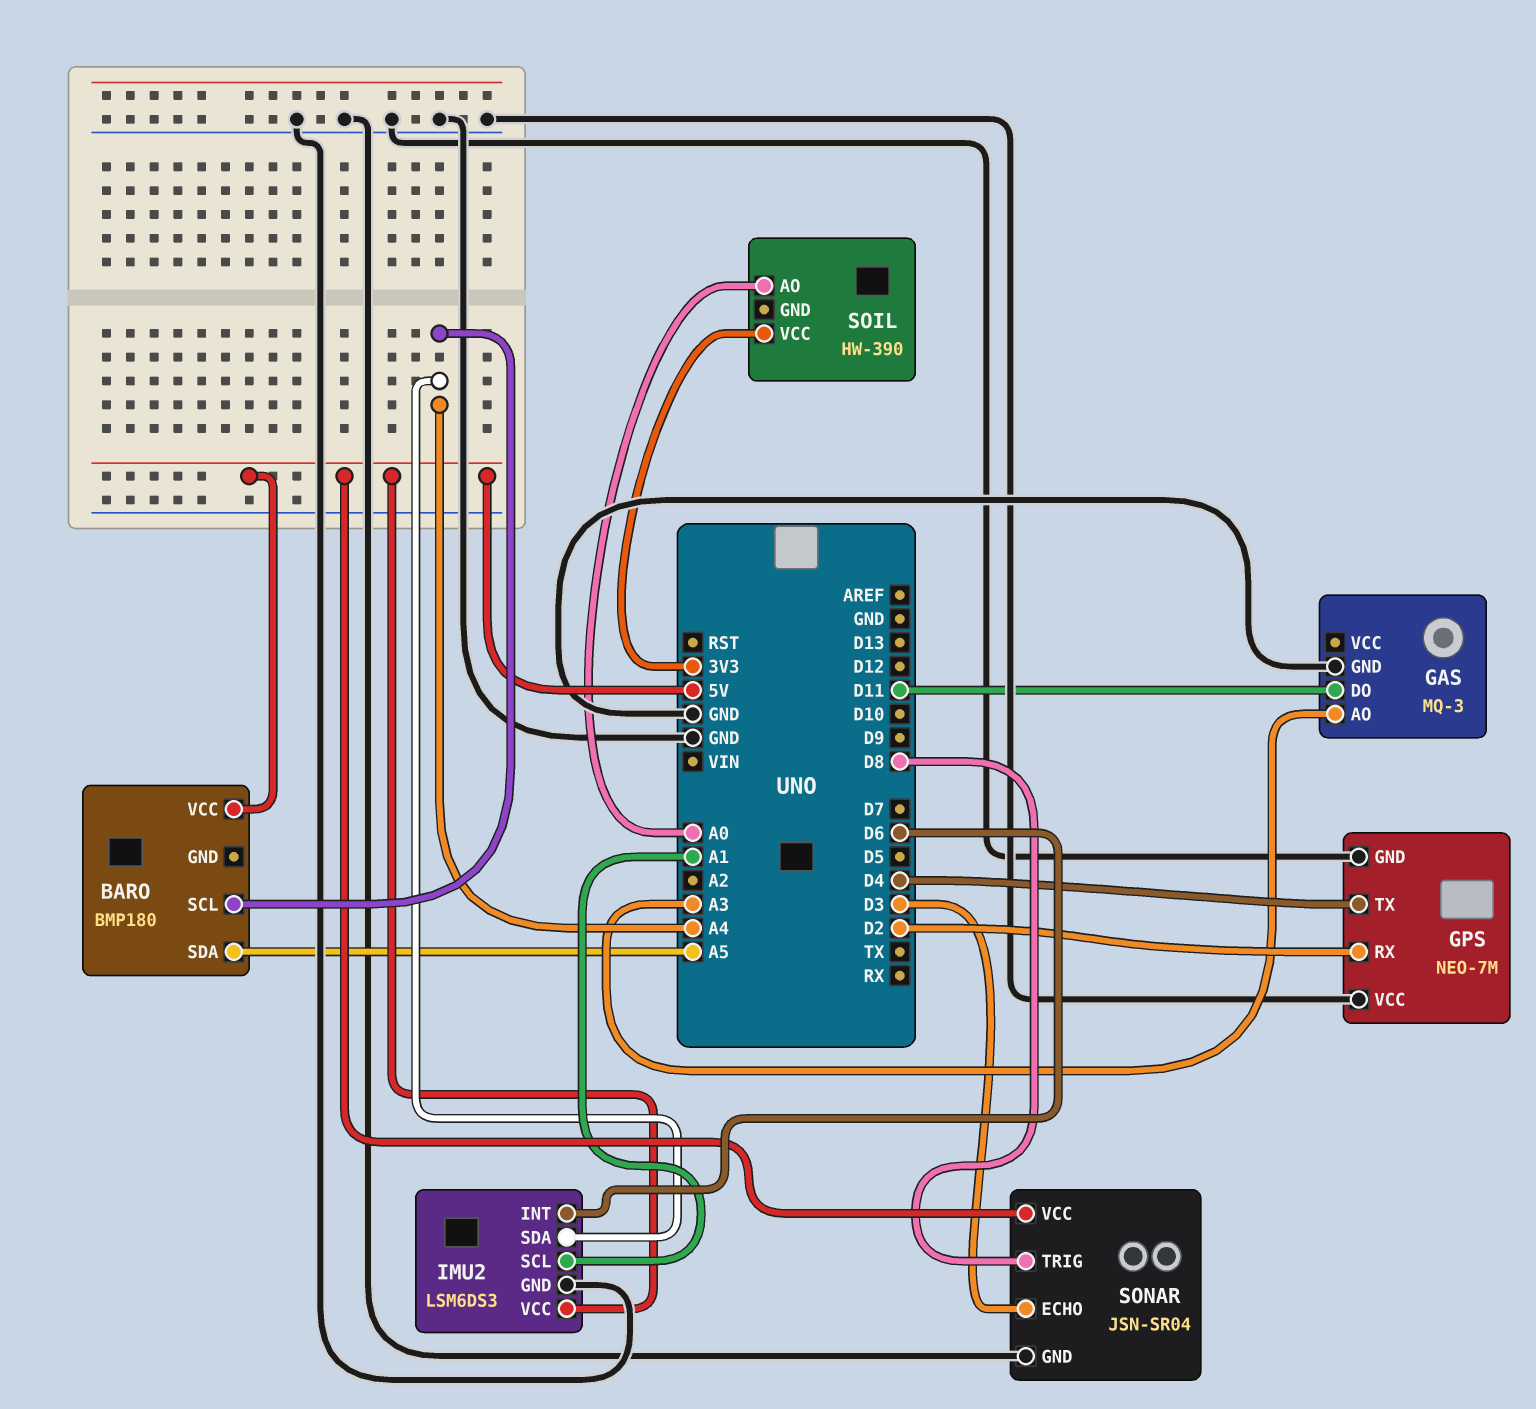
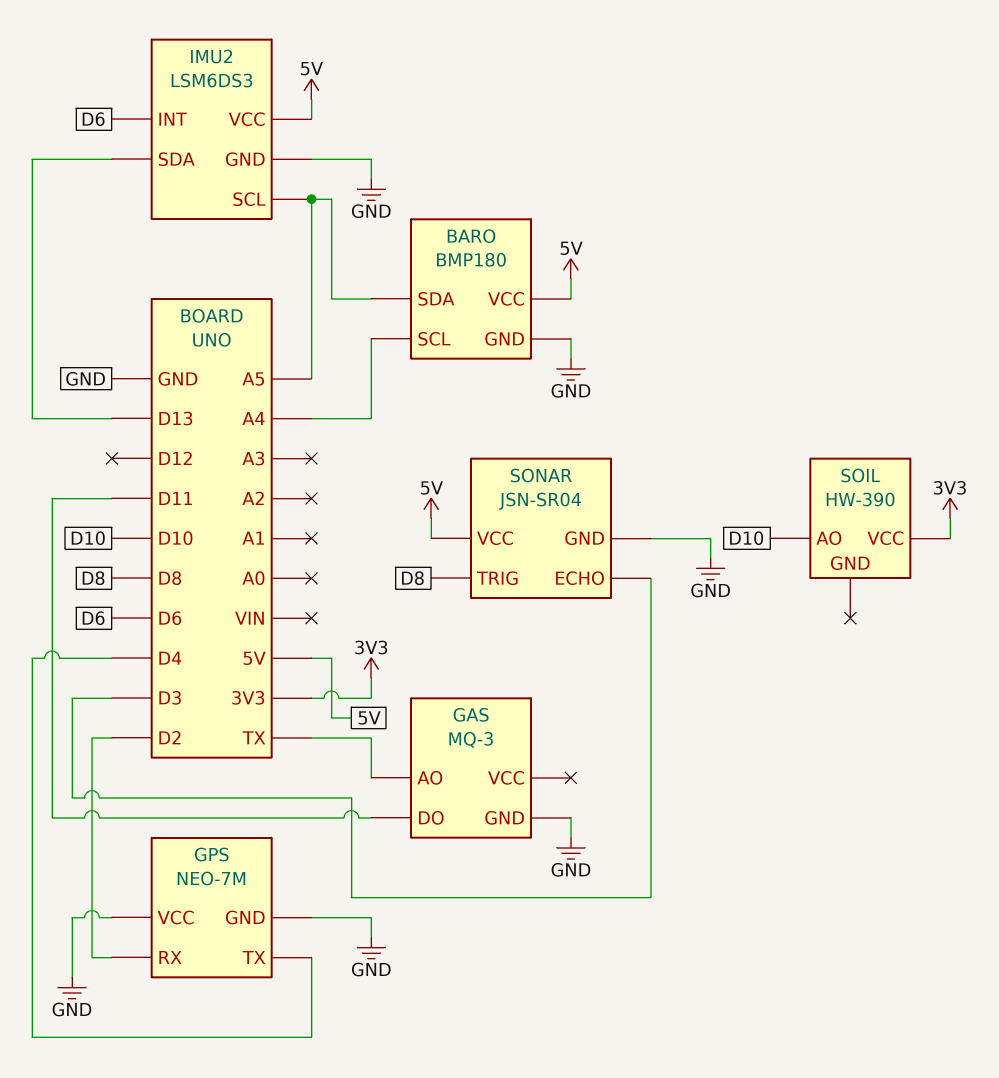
BARO pin GND: none -> GND
GAS pin AO: A3 -> TX
IMU2 pin SCL: A1 -> A5
IMU2 pin SDA: A4 -> D13
SOIL pin AO: A0 -> D10

